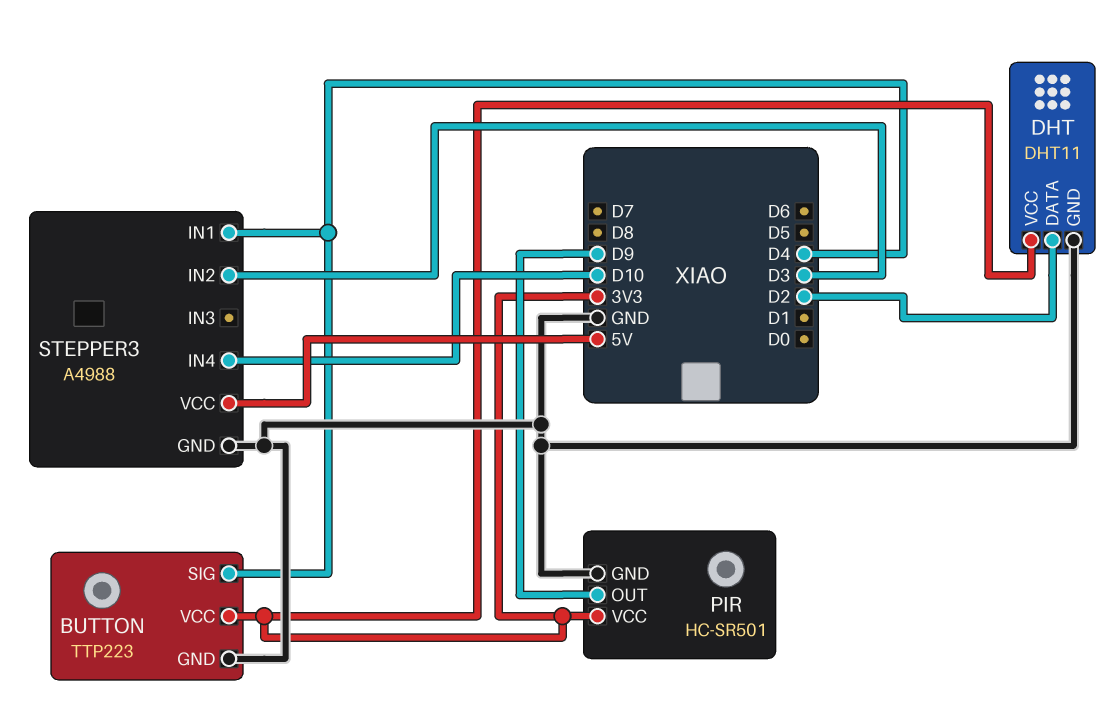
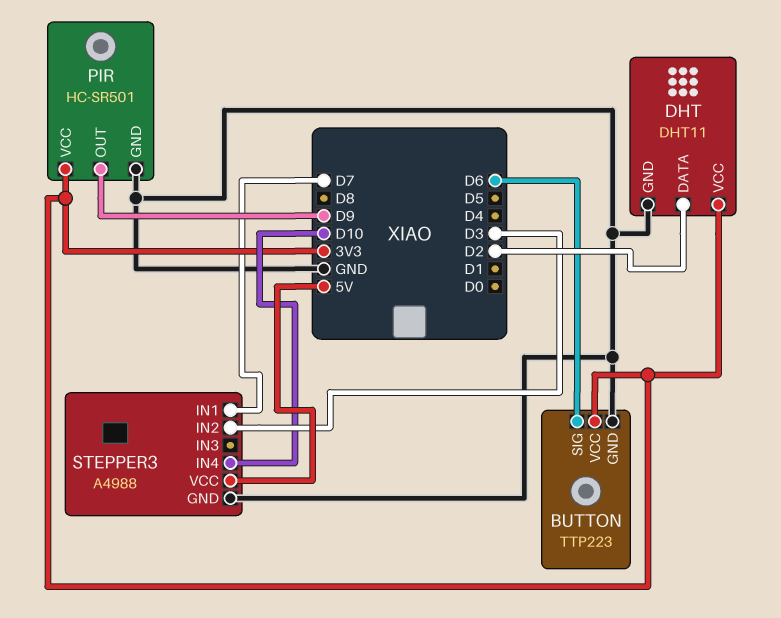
BUTTON pin SIG: D4 -> D6
STEPPER3 pin IN1: D4 -> D7

